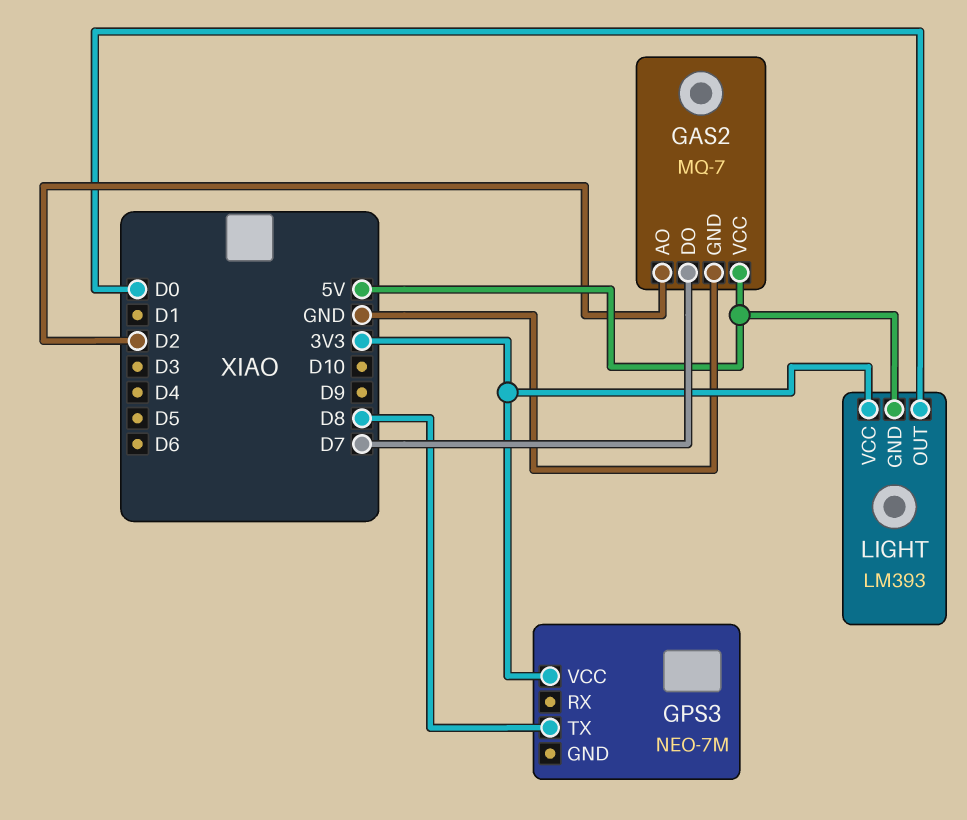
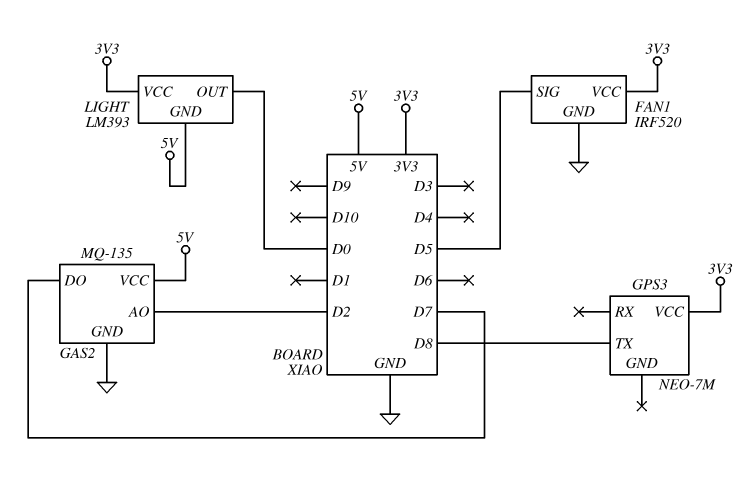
FAN1: none -> IRF520
FAN1 pin GND: none -> GND
FAN1 pin SIG: none -> D5
FAN1 pin VCC: none -> 3V3
GAS2: MQ-7 -> MQ-135

